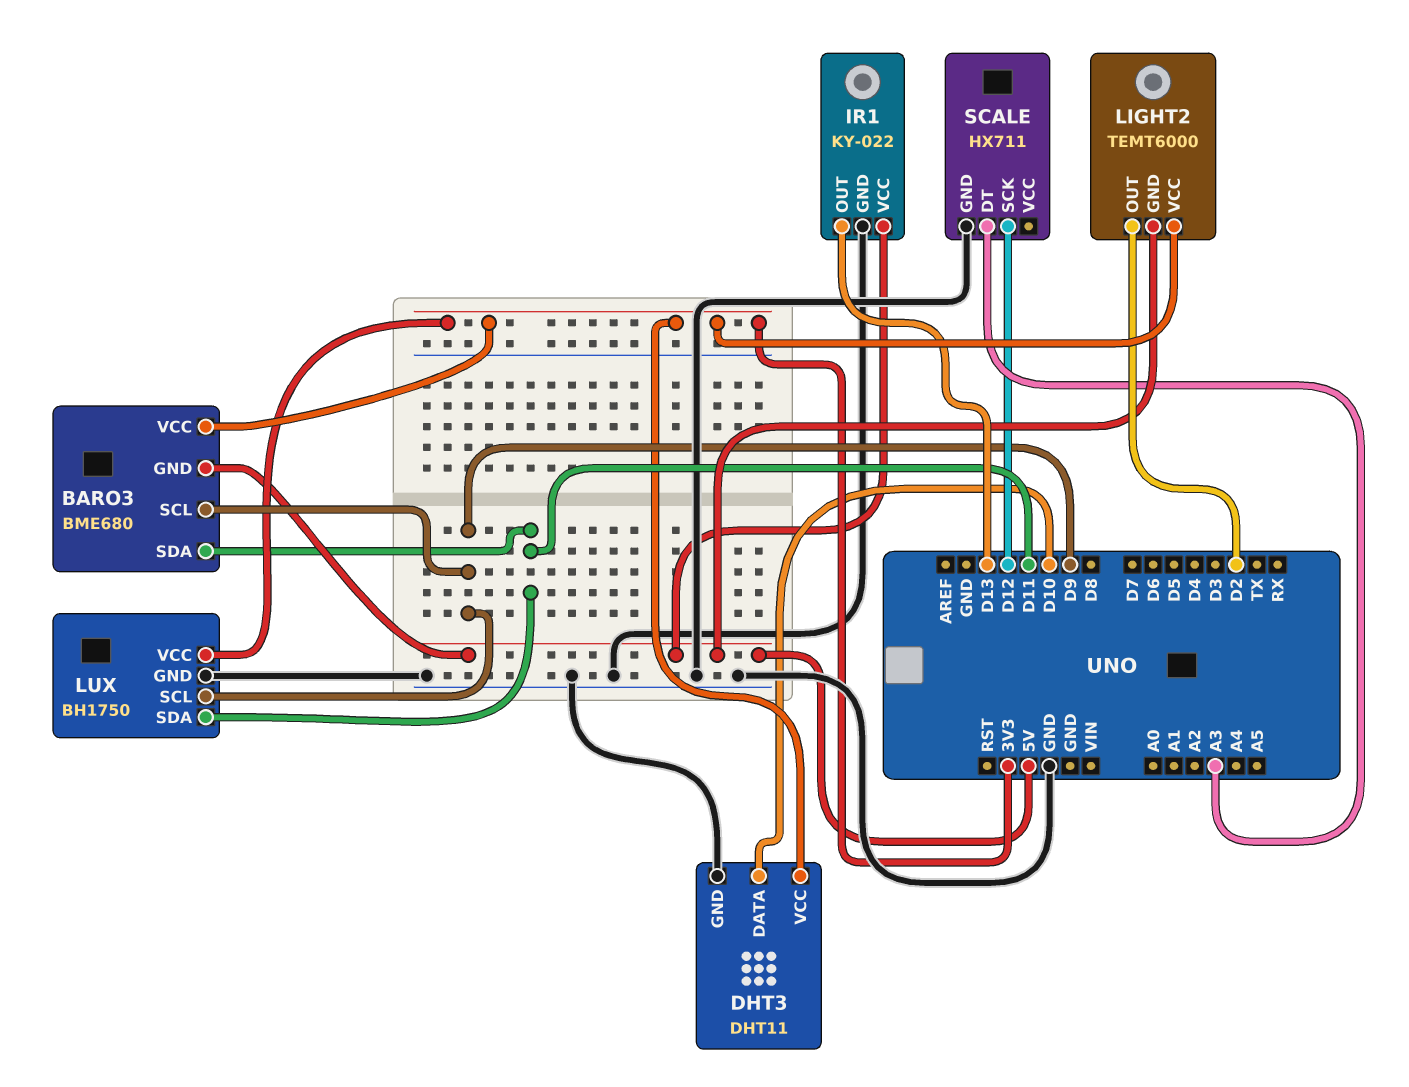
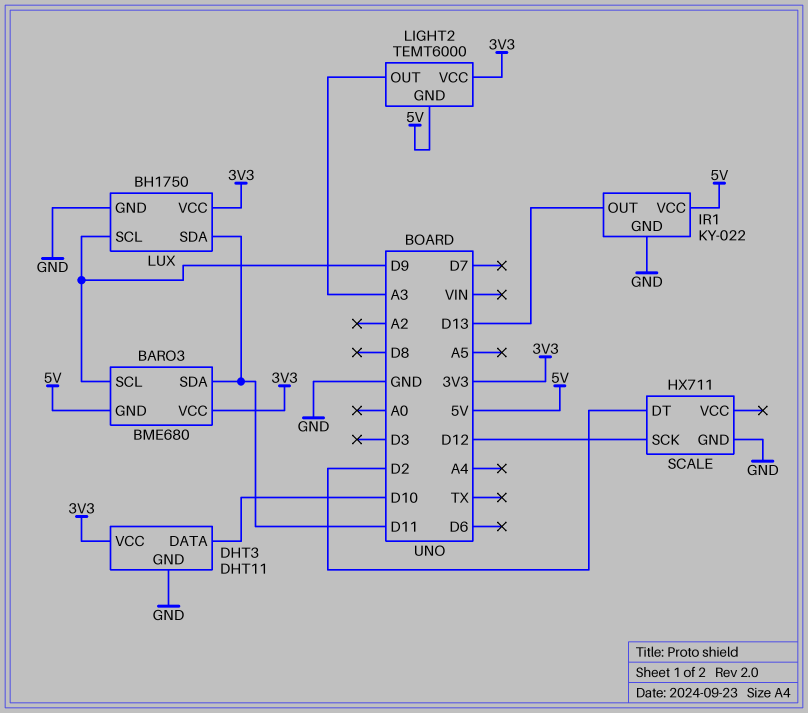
LIGHT2 pin OUT: D2 -> A3
SCALE pin DT: A3 -> D2

